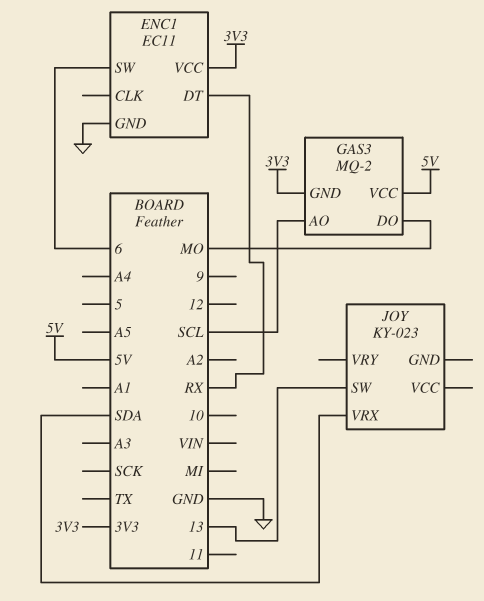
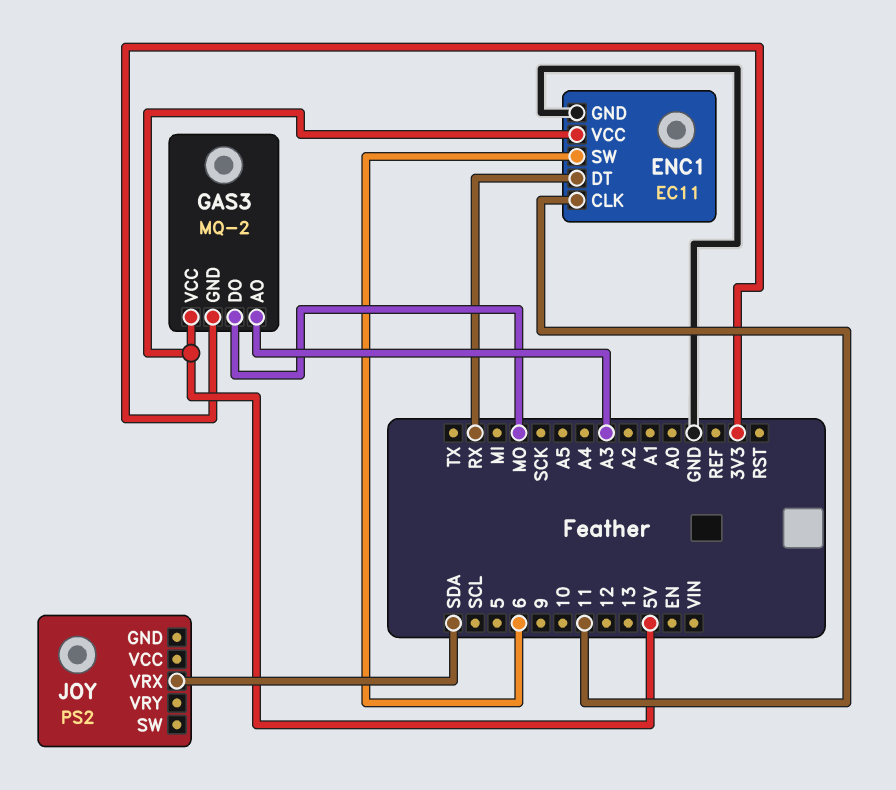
ENC1 pin CLK: none -> 11
ENC1 pin VCC: 3V3 -> 5V
GAS3 pin AO: SCL -> A3
JOY: KY-023 -> PS2
JOY pin SW: 13 -> none

